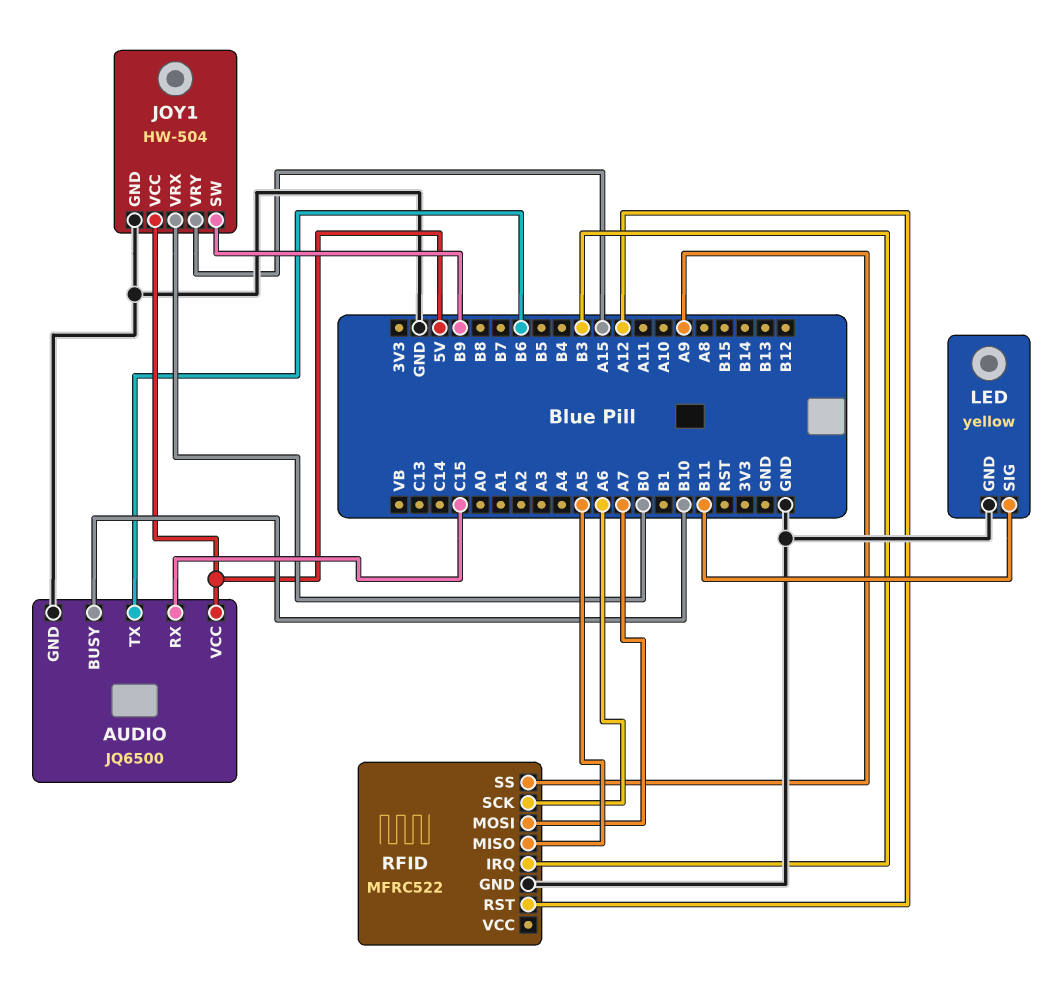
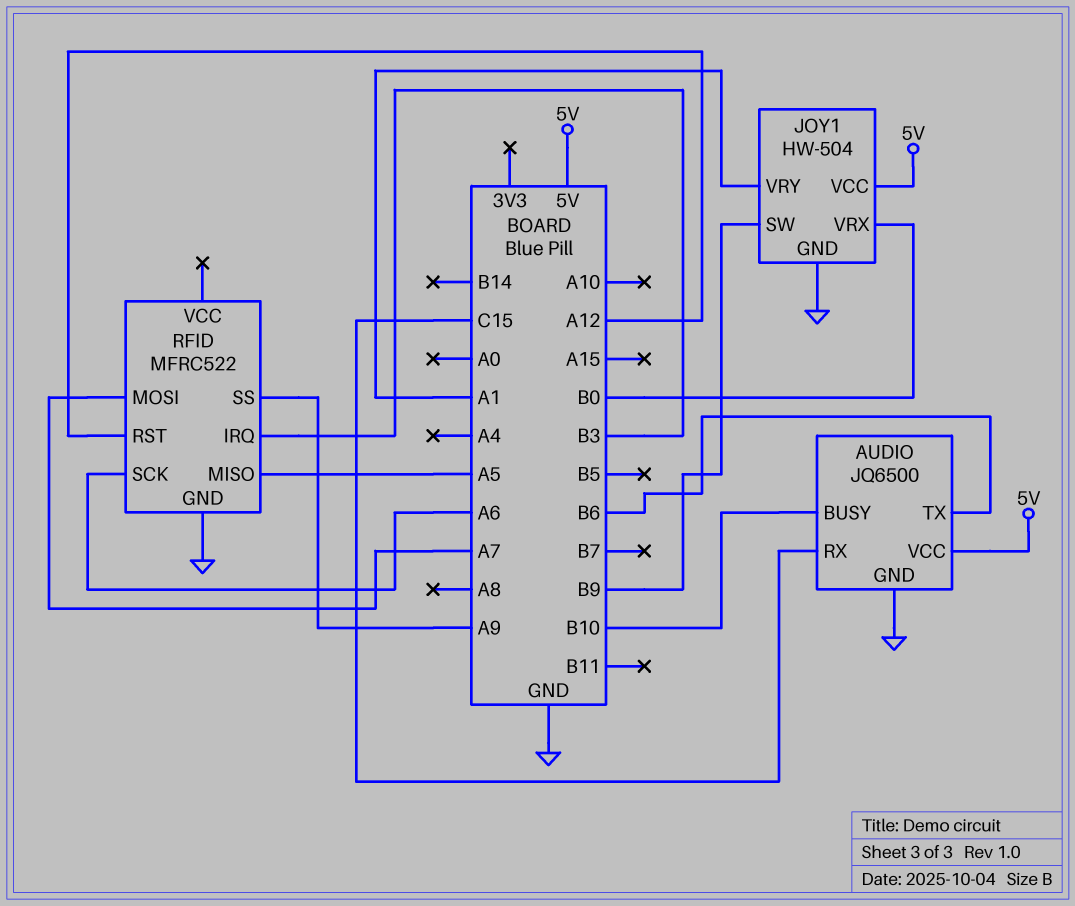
JOY1 pin VRY: A15 -> A1
LED: yellow -> none
LED pin GND: GND -> none
LED pin SIG: B11 -> none

